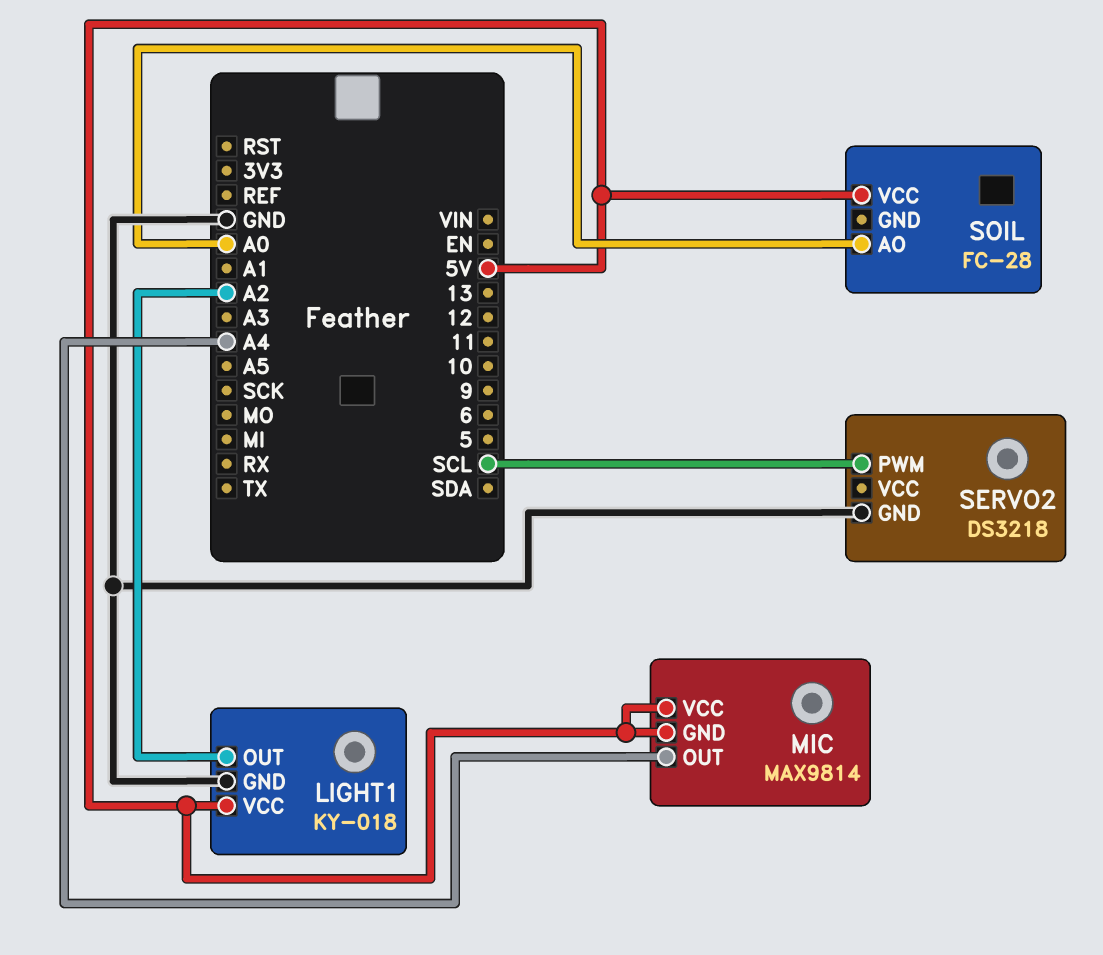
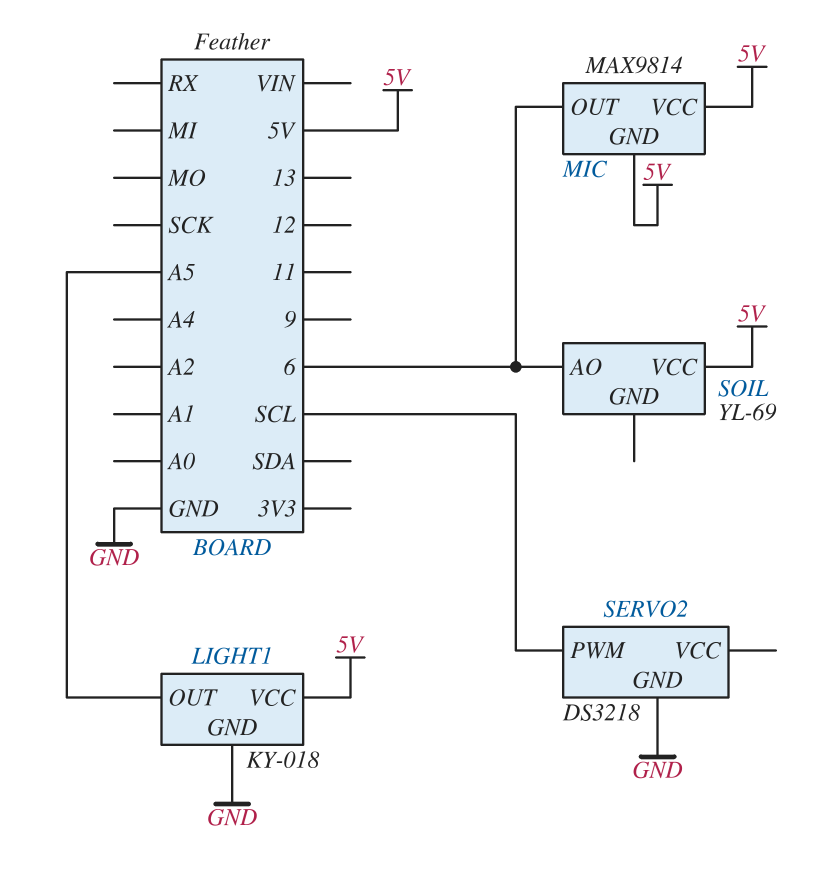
LIGHT1 pin OUT: A2 -> A5
MIC pin OUT: A4 -> 6
SOIL: FC-28 -> YL-69
SOIL pin AO: A0 -> 6

